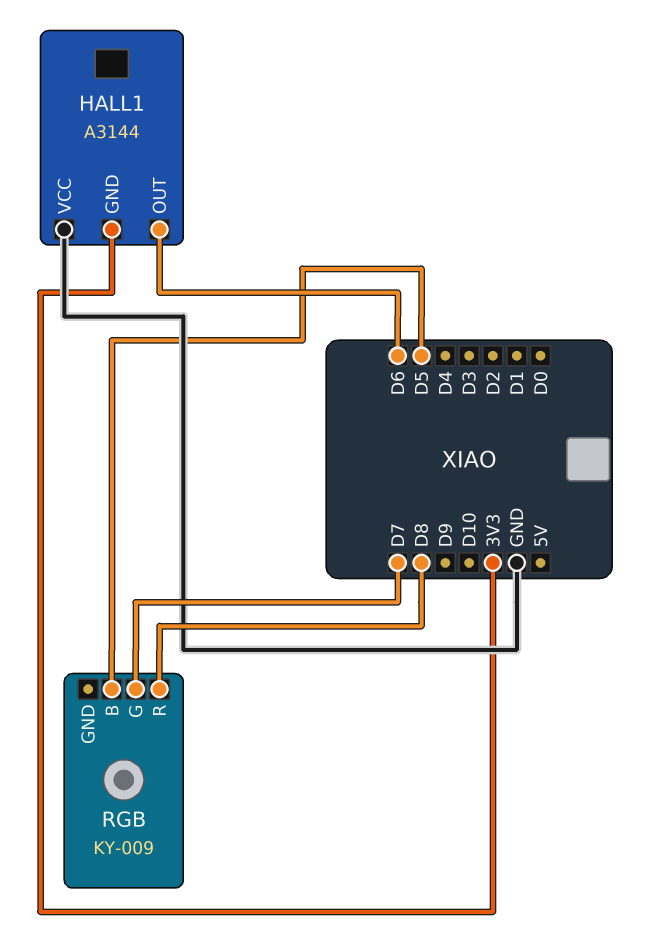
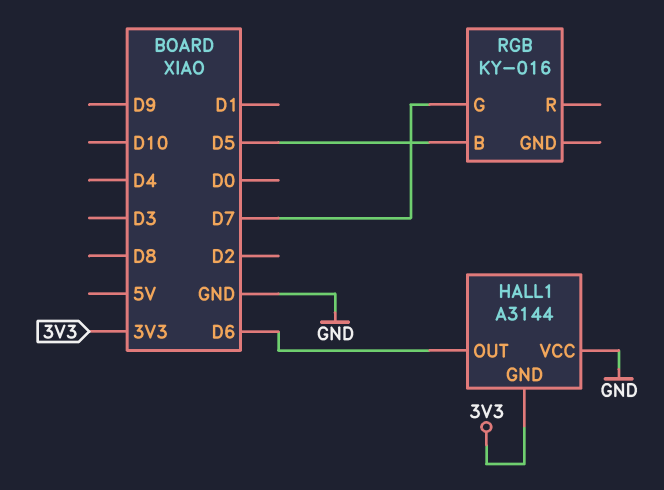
RGB: KY-009 -> KY-016
RGB pin R: D8 -> none

